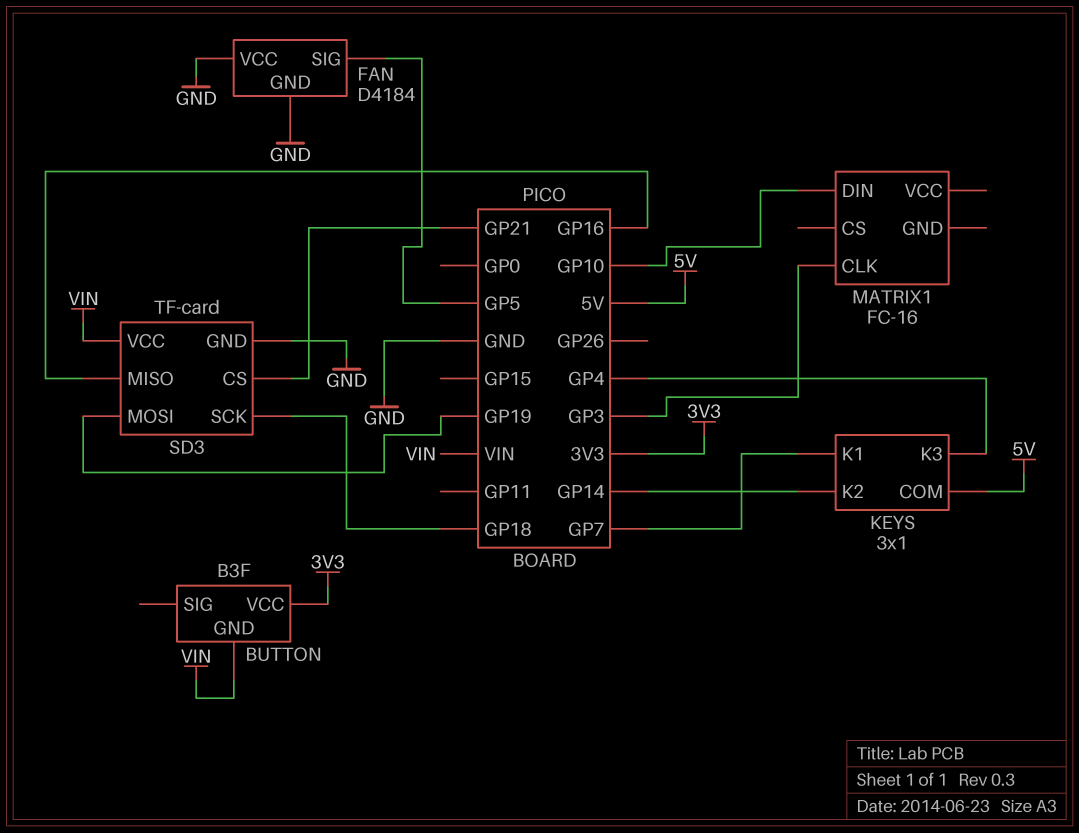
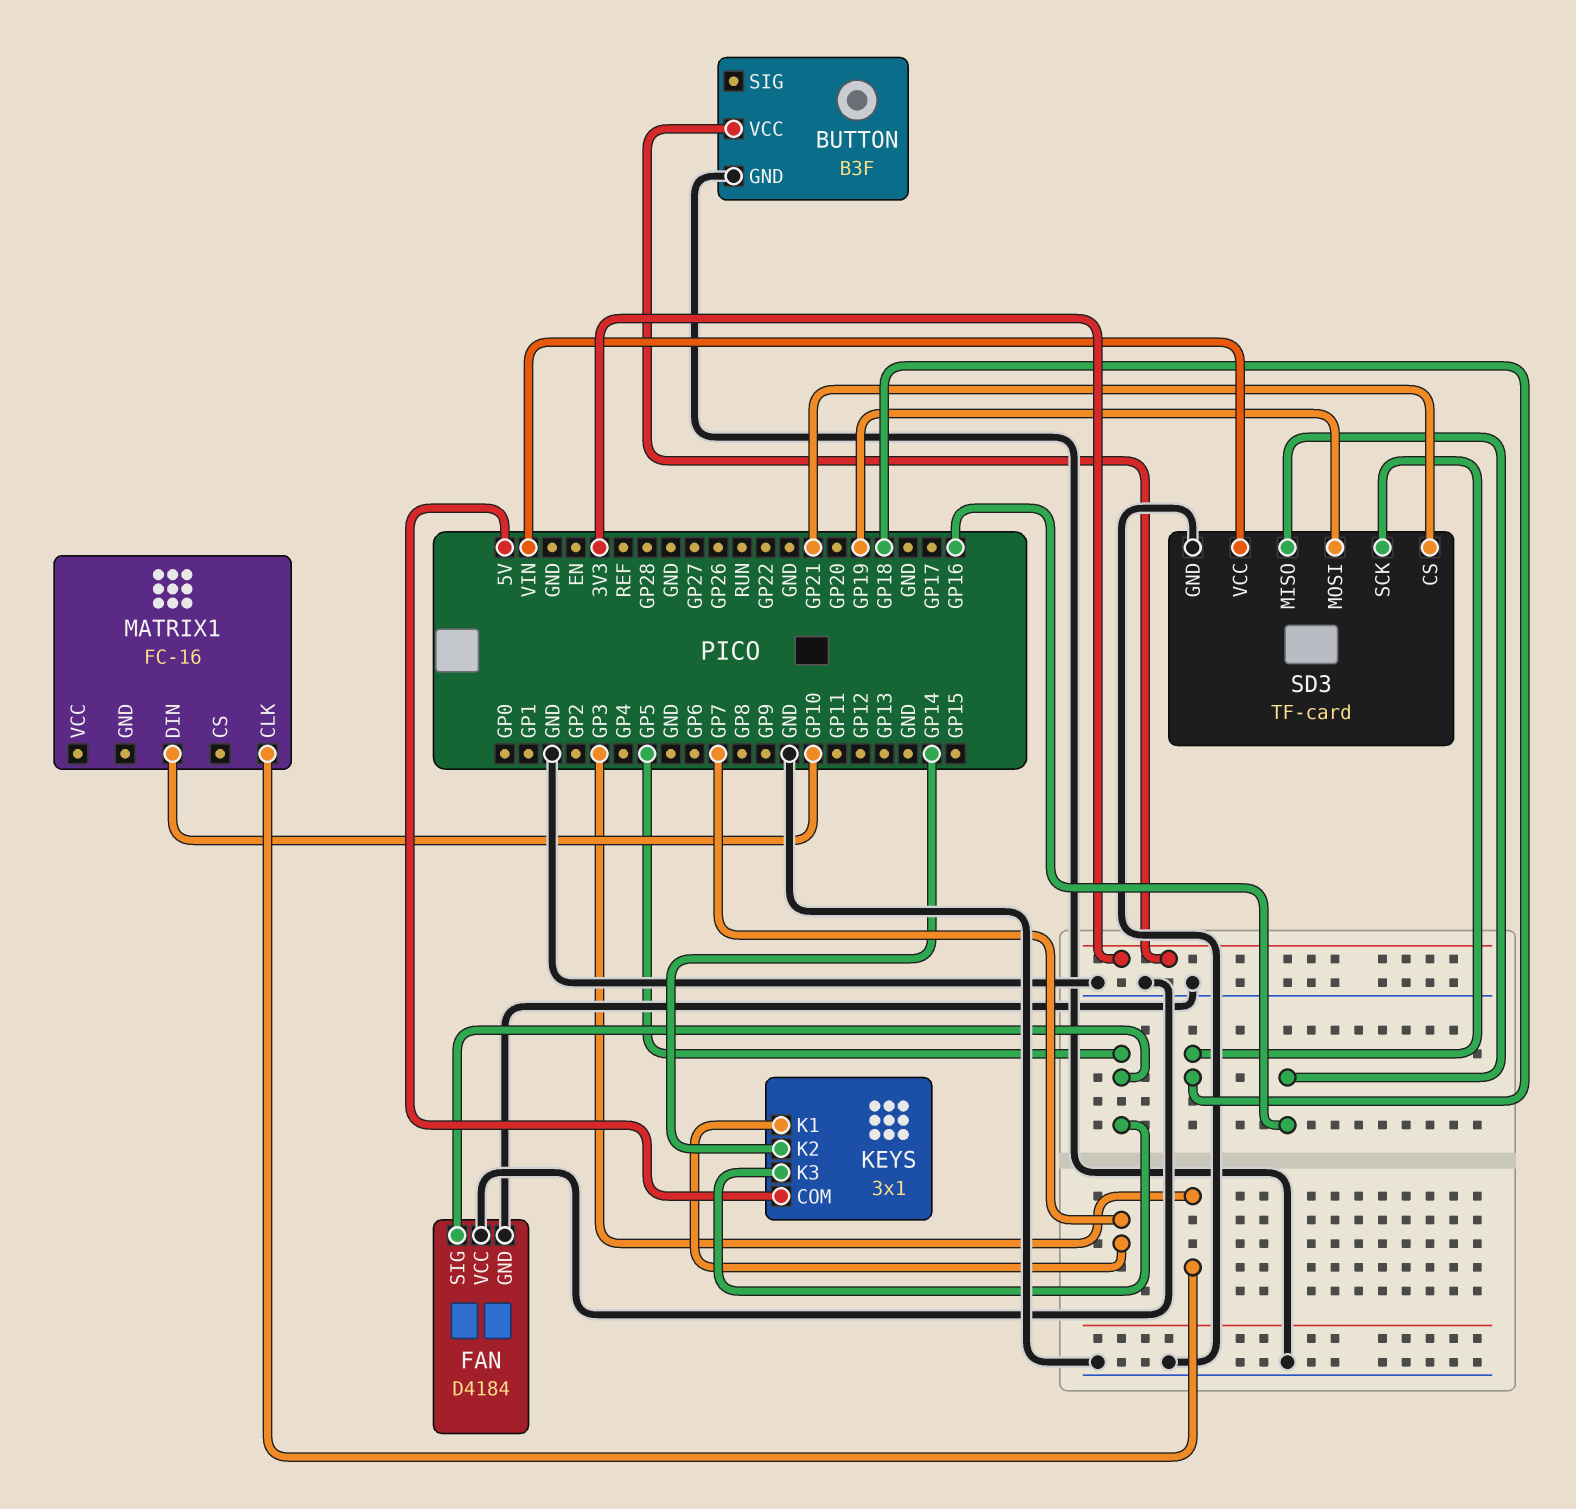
BUTTON pin GND: VIN -> GND
KEYS pin K3: GP4 -> GP5

